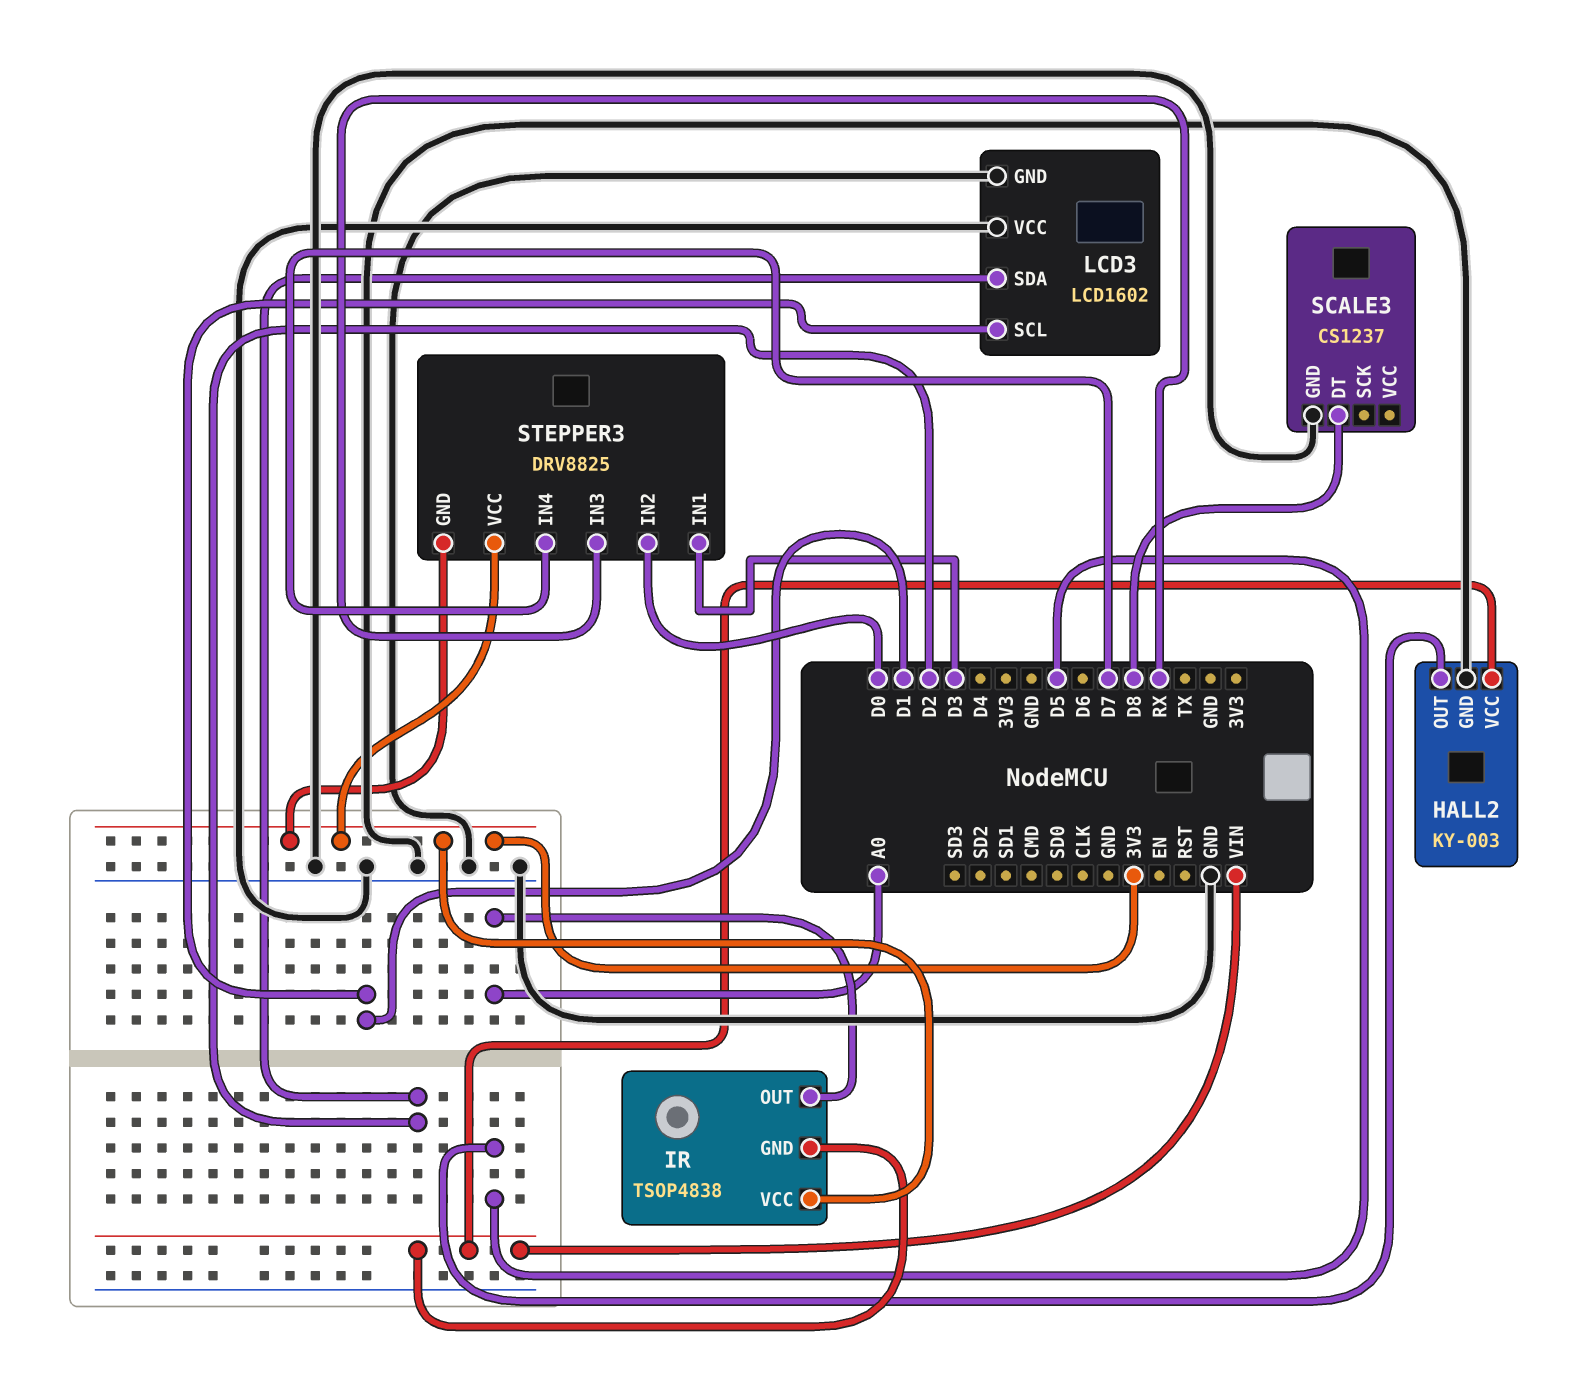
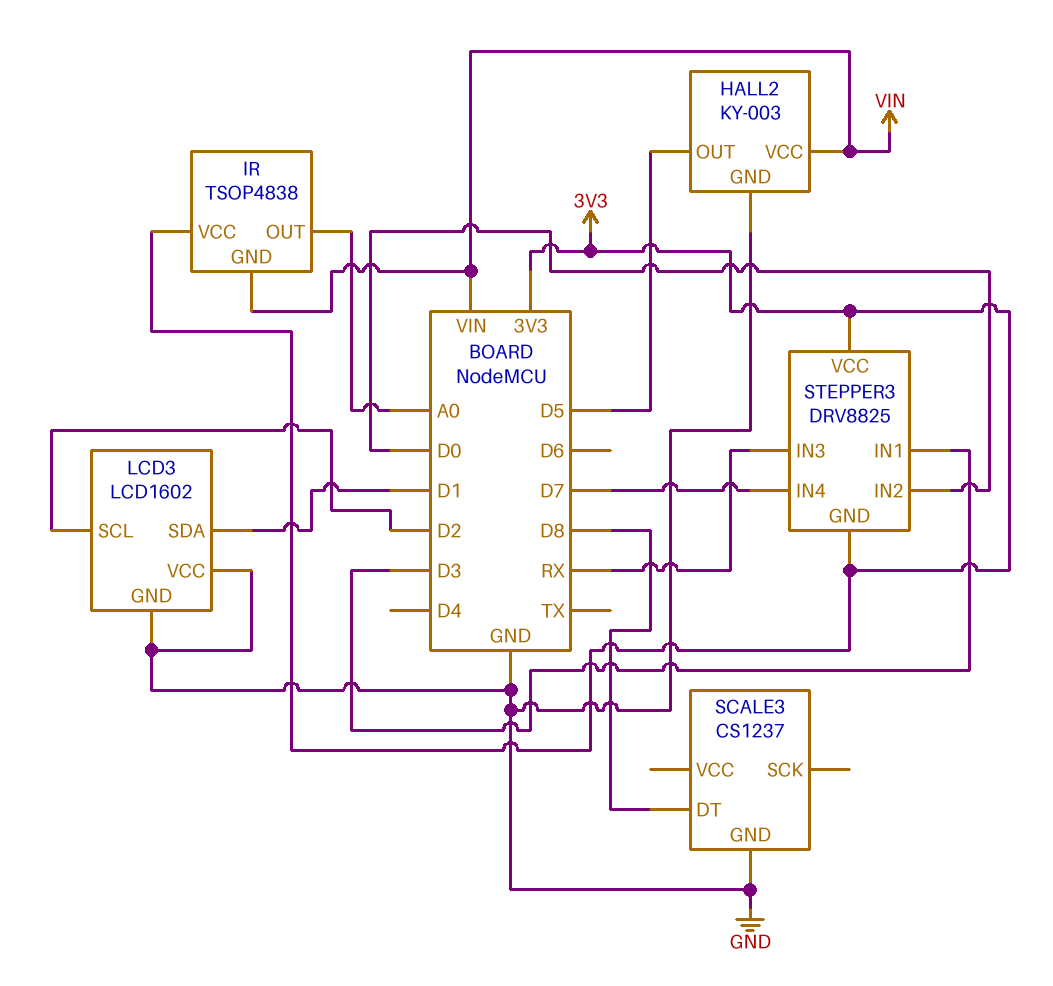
LCD3 pin SCL: D1 -> D2
LCD3 pin SDA: D2 -> D1

